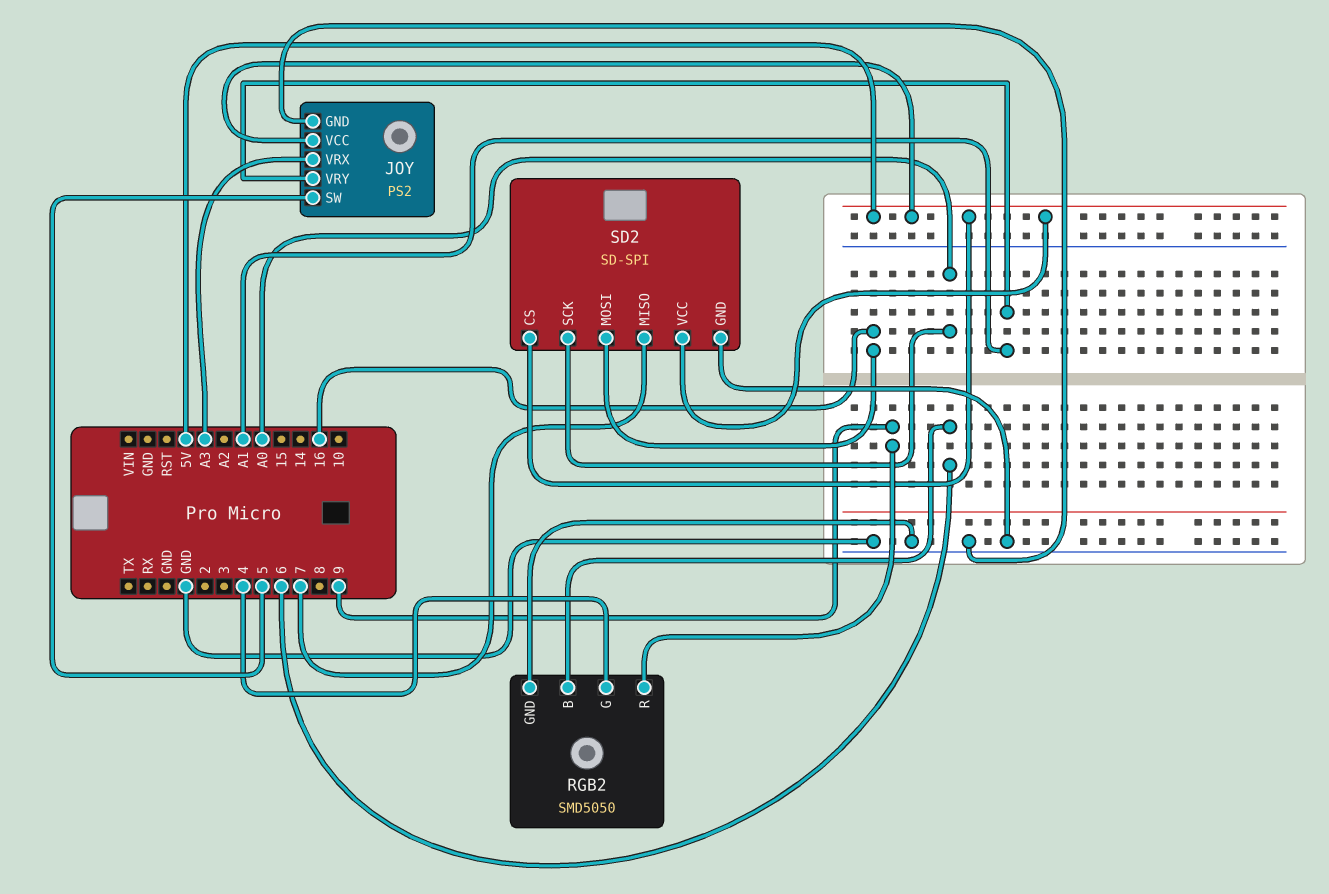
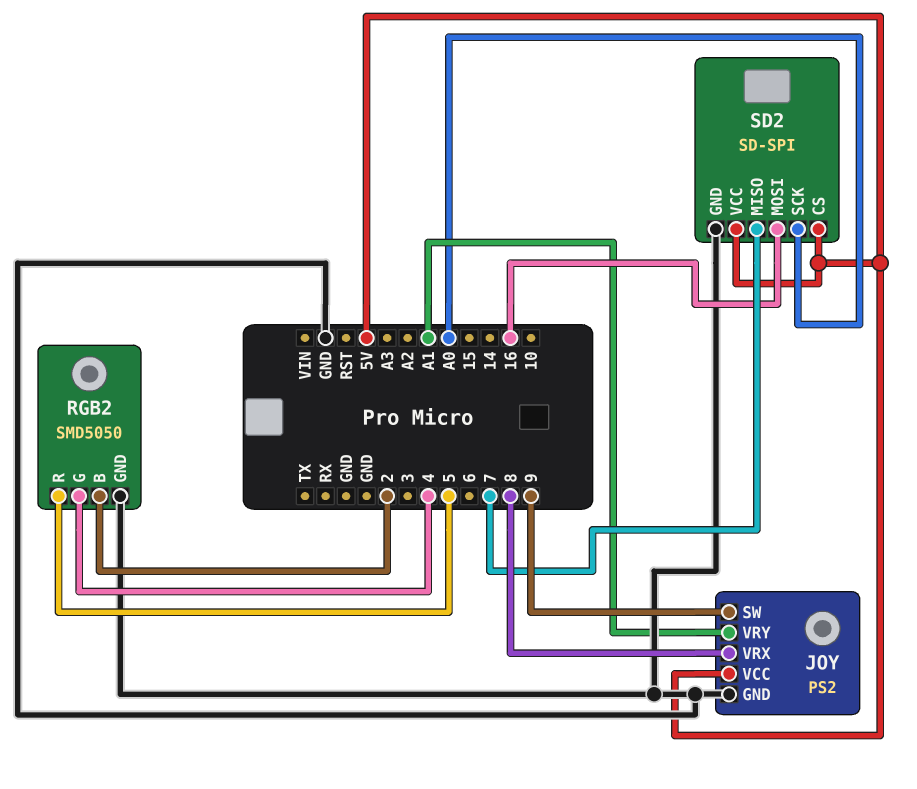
JOY pin SW: 5 -> 9
JOY pin VRX: A3 -> 8
RGB2 pin B: 6 -> 2
RGB2 pin R: 9 -> 5

